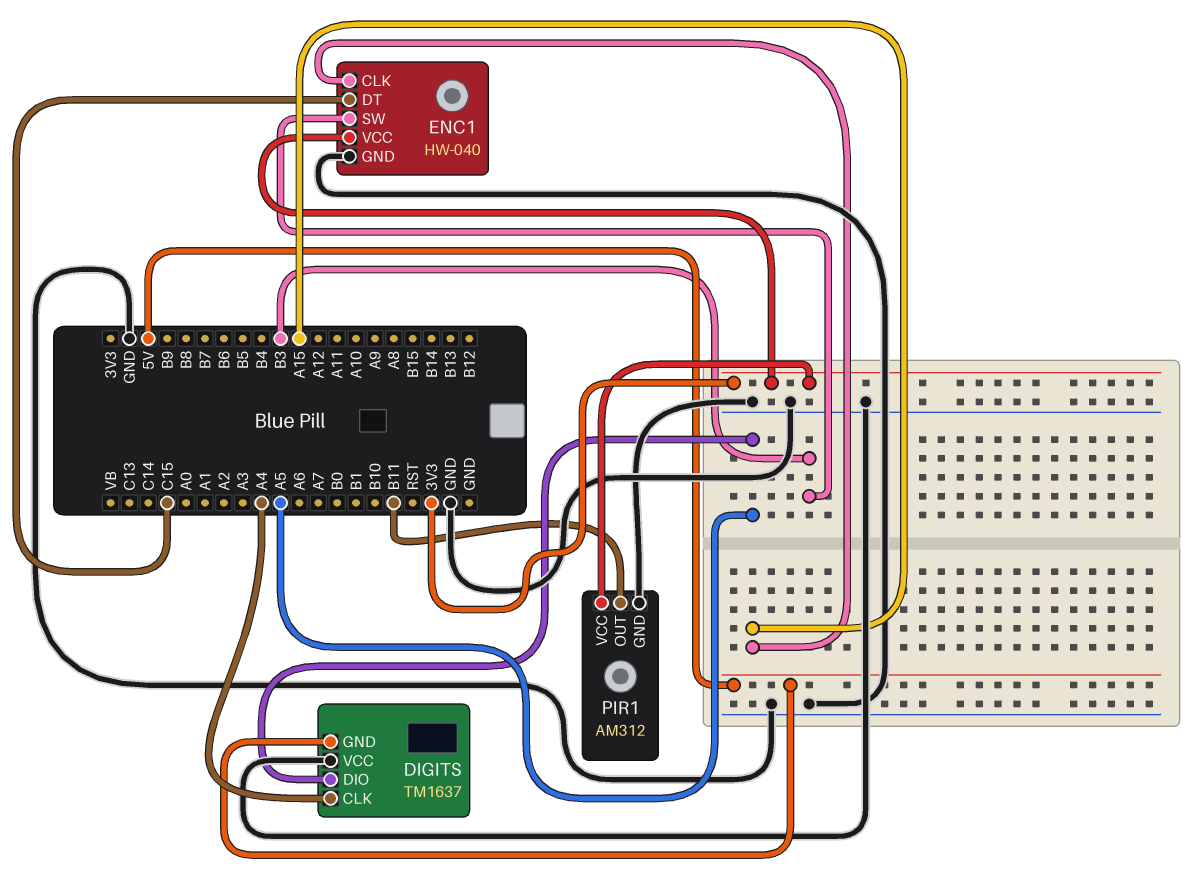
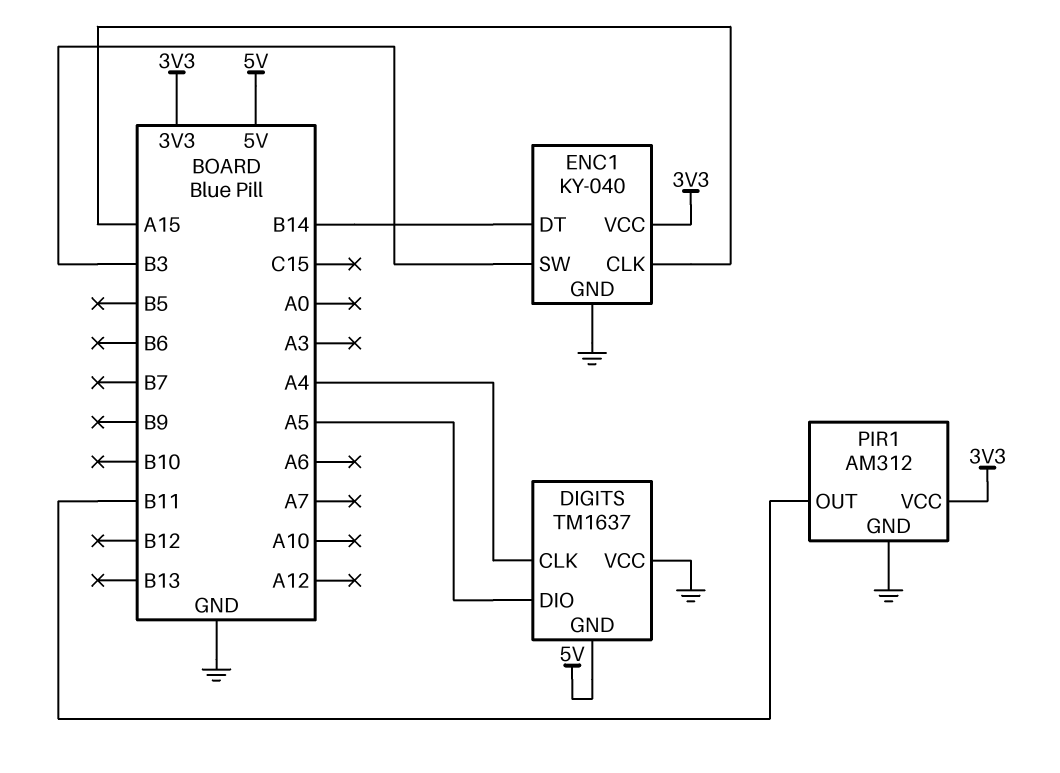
ENC1: HW-040 -> KY-040
ENC1 pin DT: C15 -> B14

